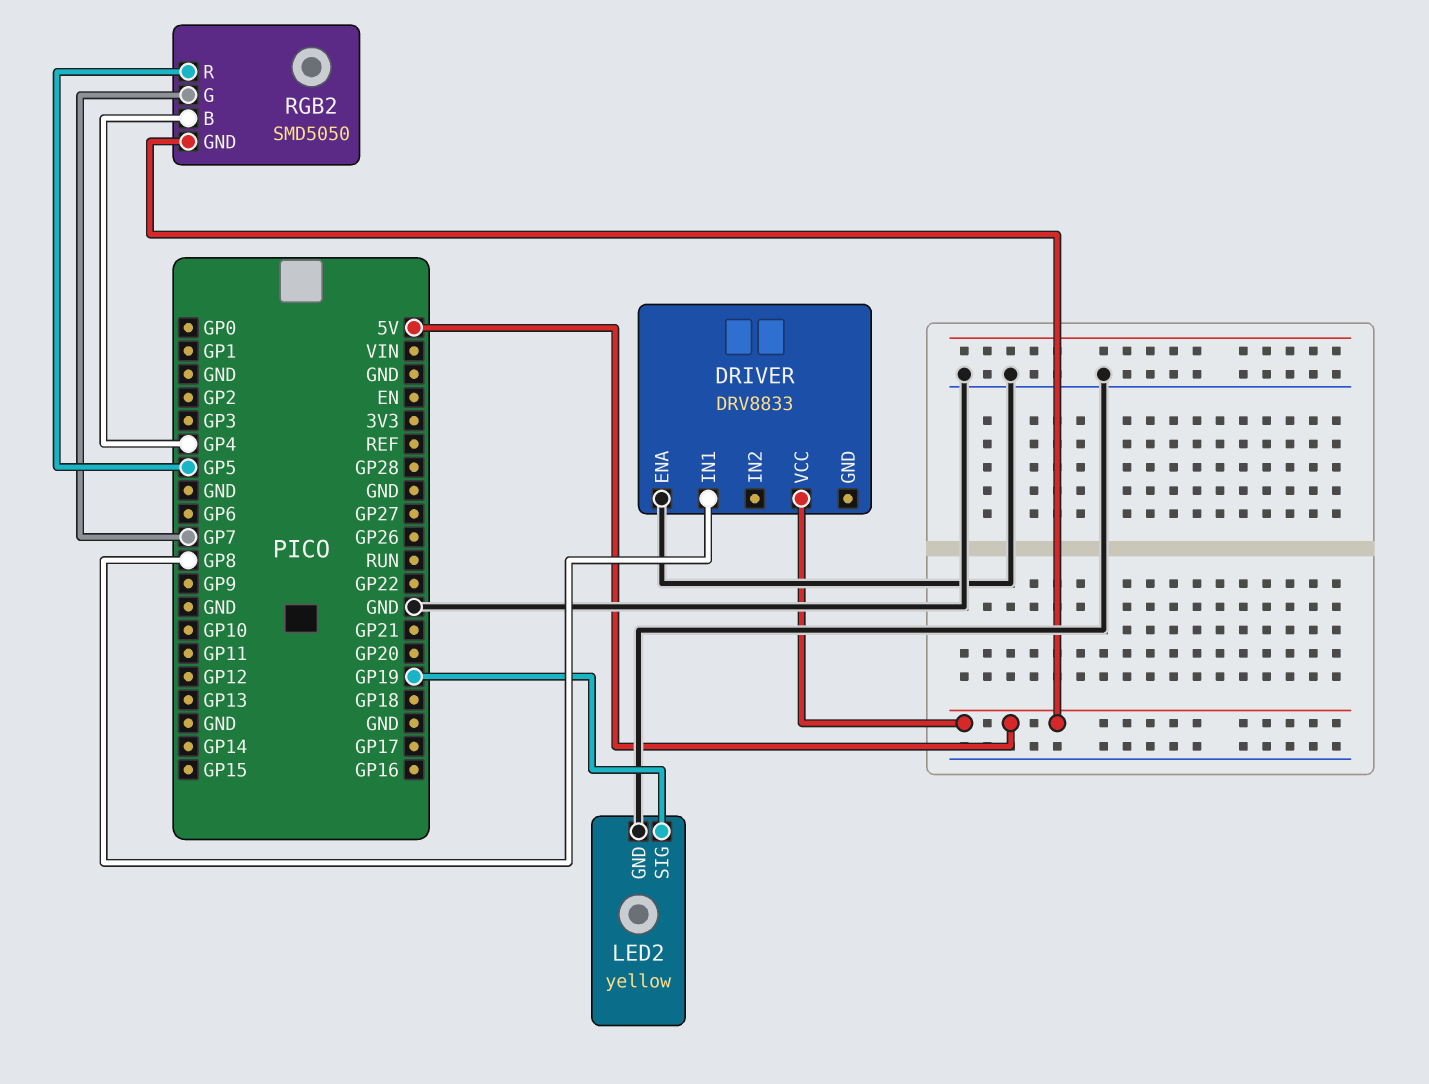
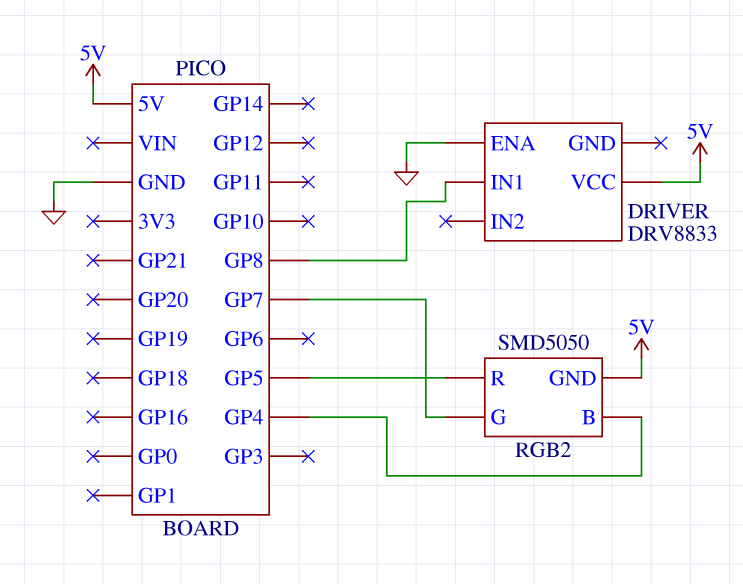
LED2: yellow -> none
LED2 pin GND: GND -> none
LED2 pin SIG: GP19 -> none

